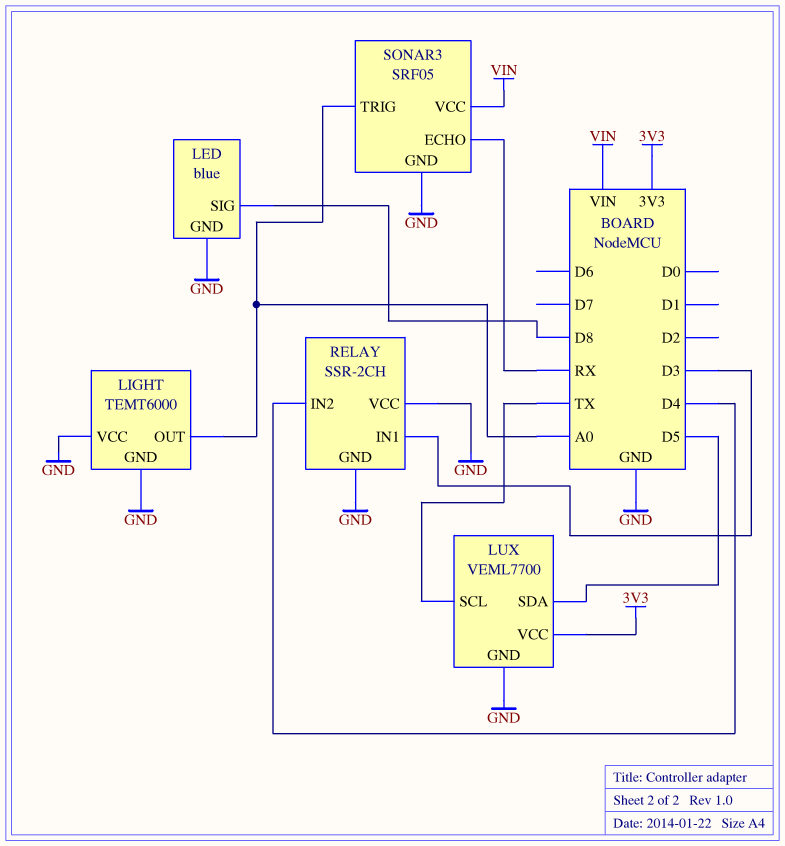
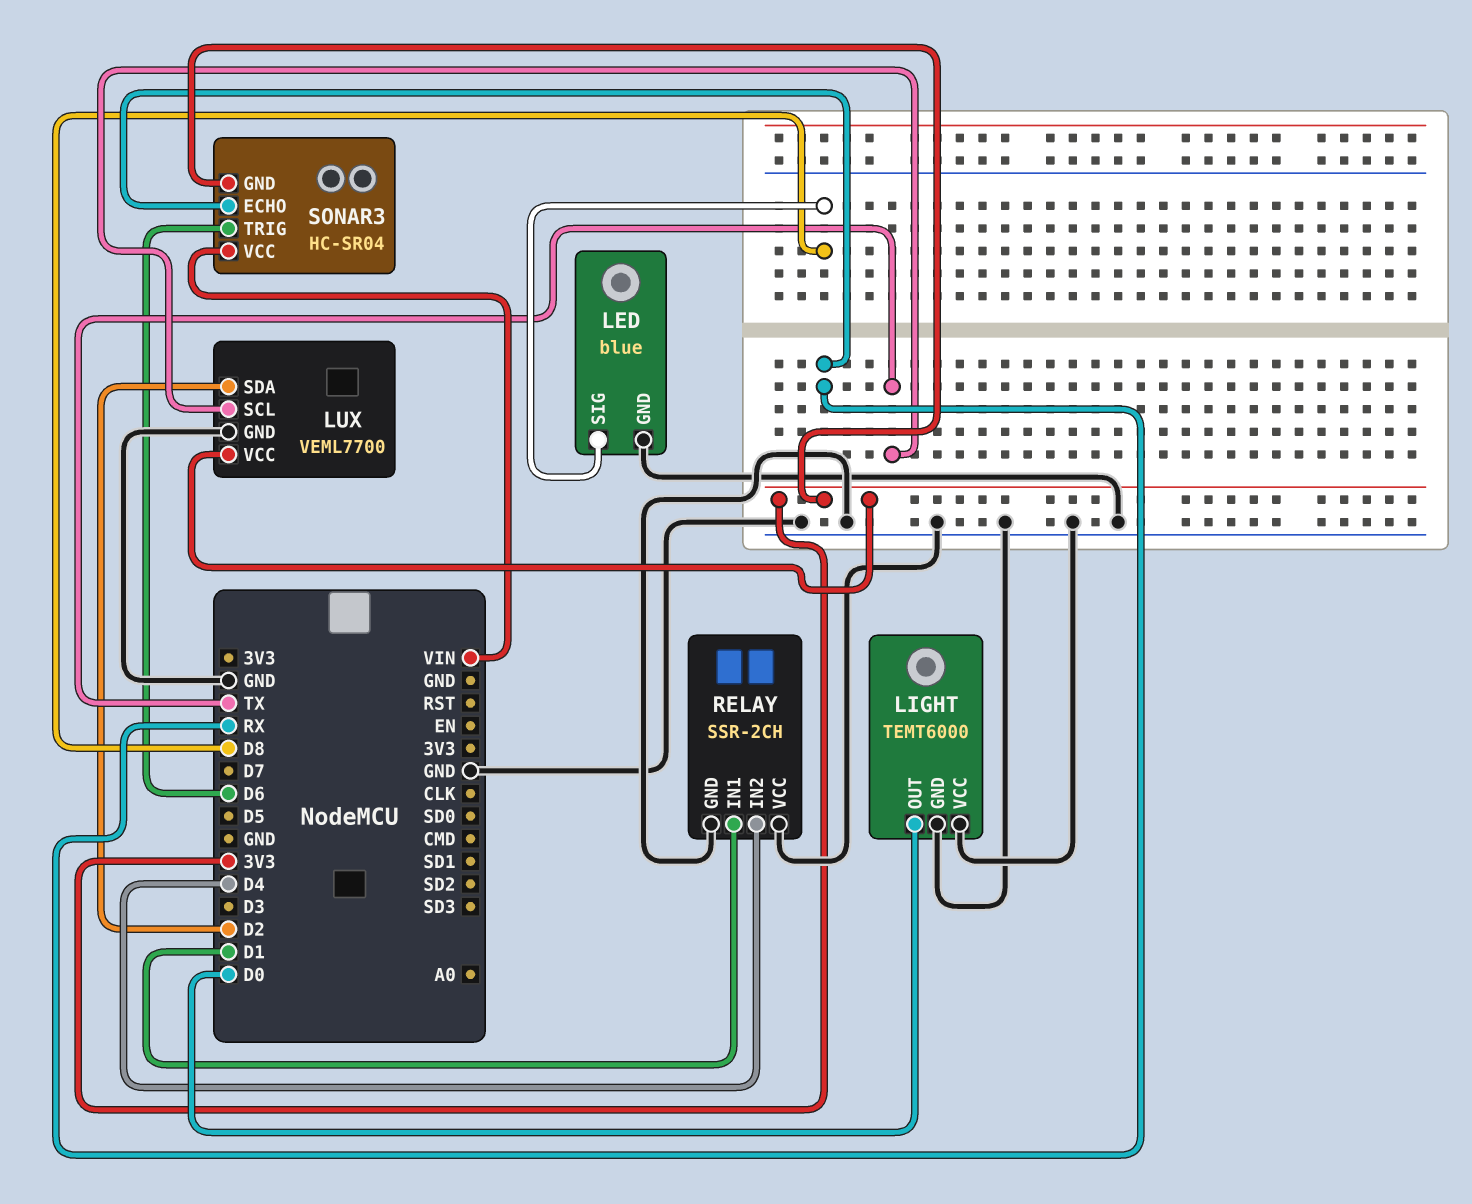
LIGHT pin OUT: A0 -> D0
LUX pin SDA: D5 -> D2
RELAY pin IN1: D3 -> D1
SONAR3: SRF05 -> HC-SR04
SONAR3 pin GND: GND -> 3V3
SONAR3 pin TRIG: A0 -> D6

